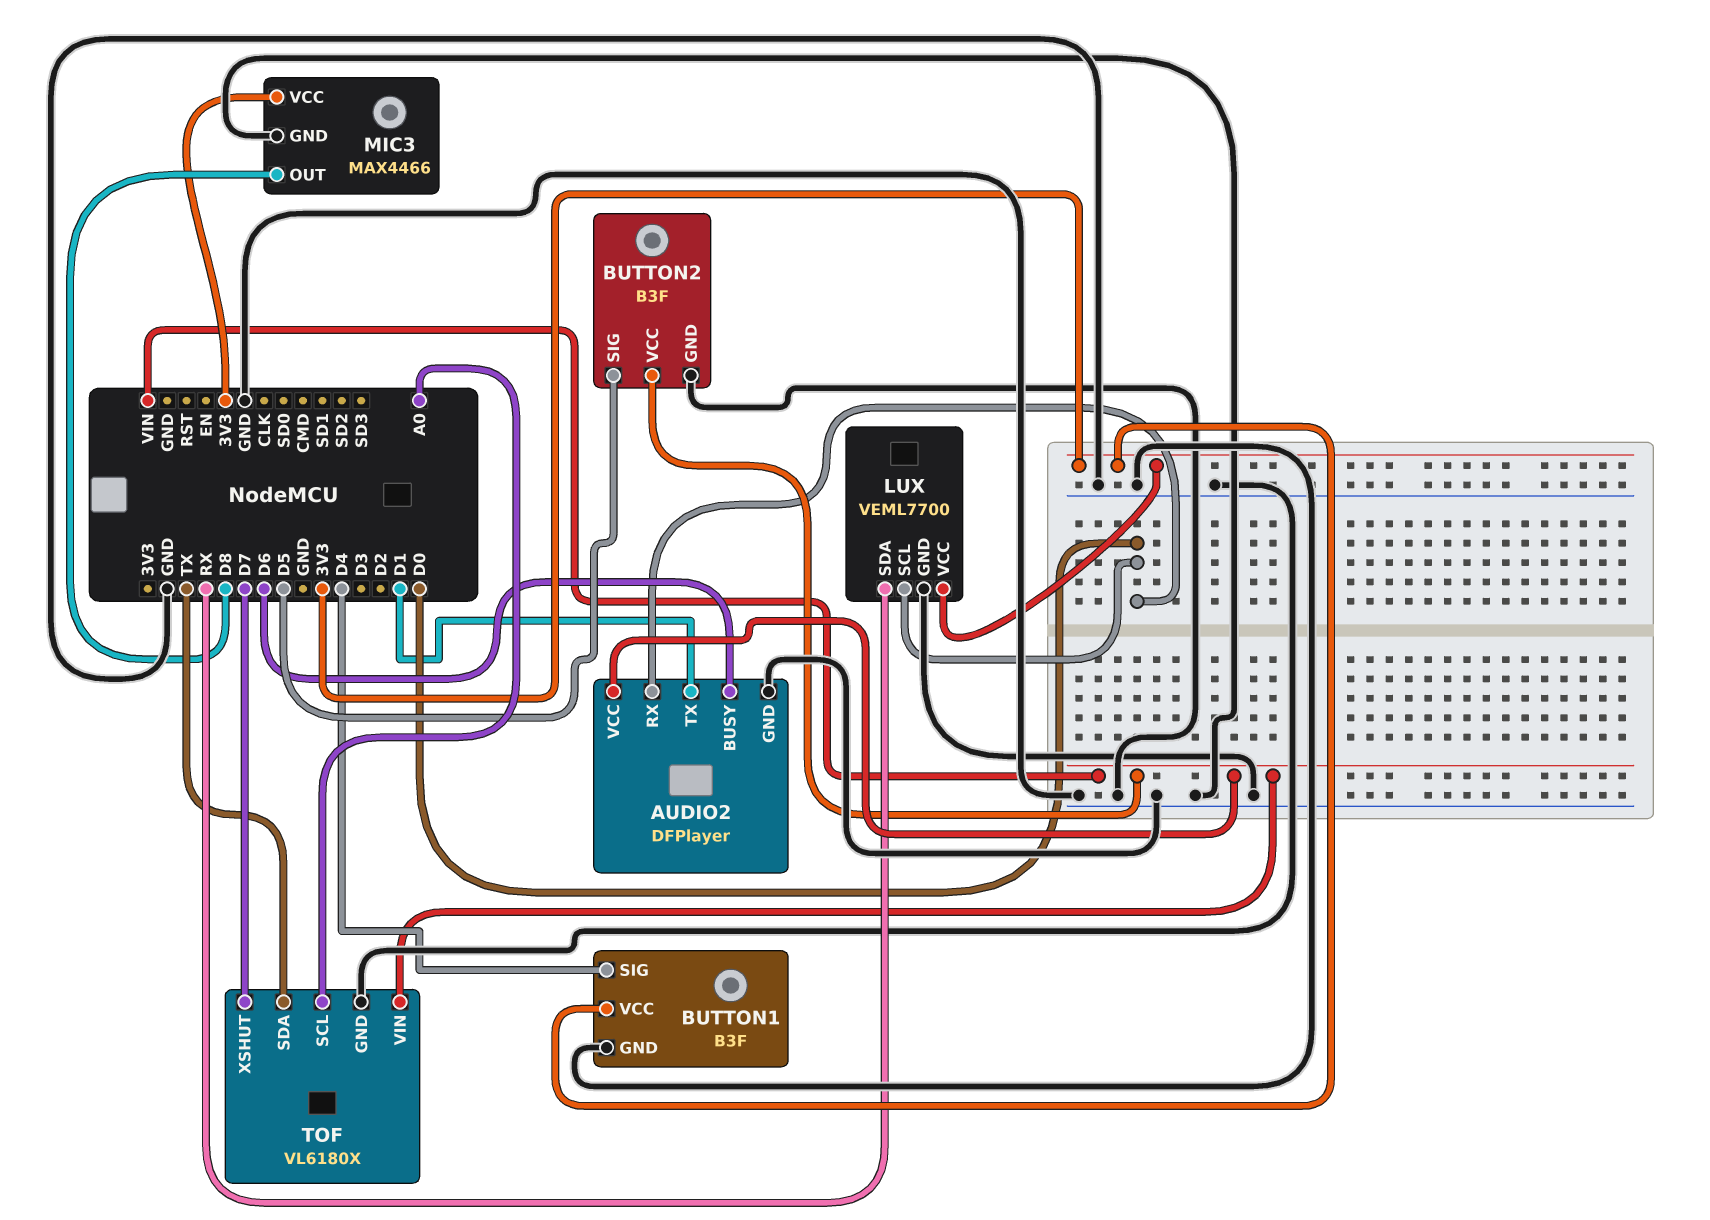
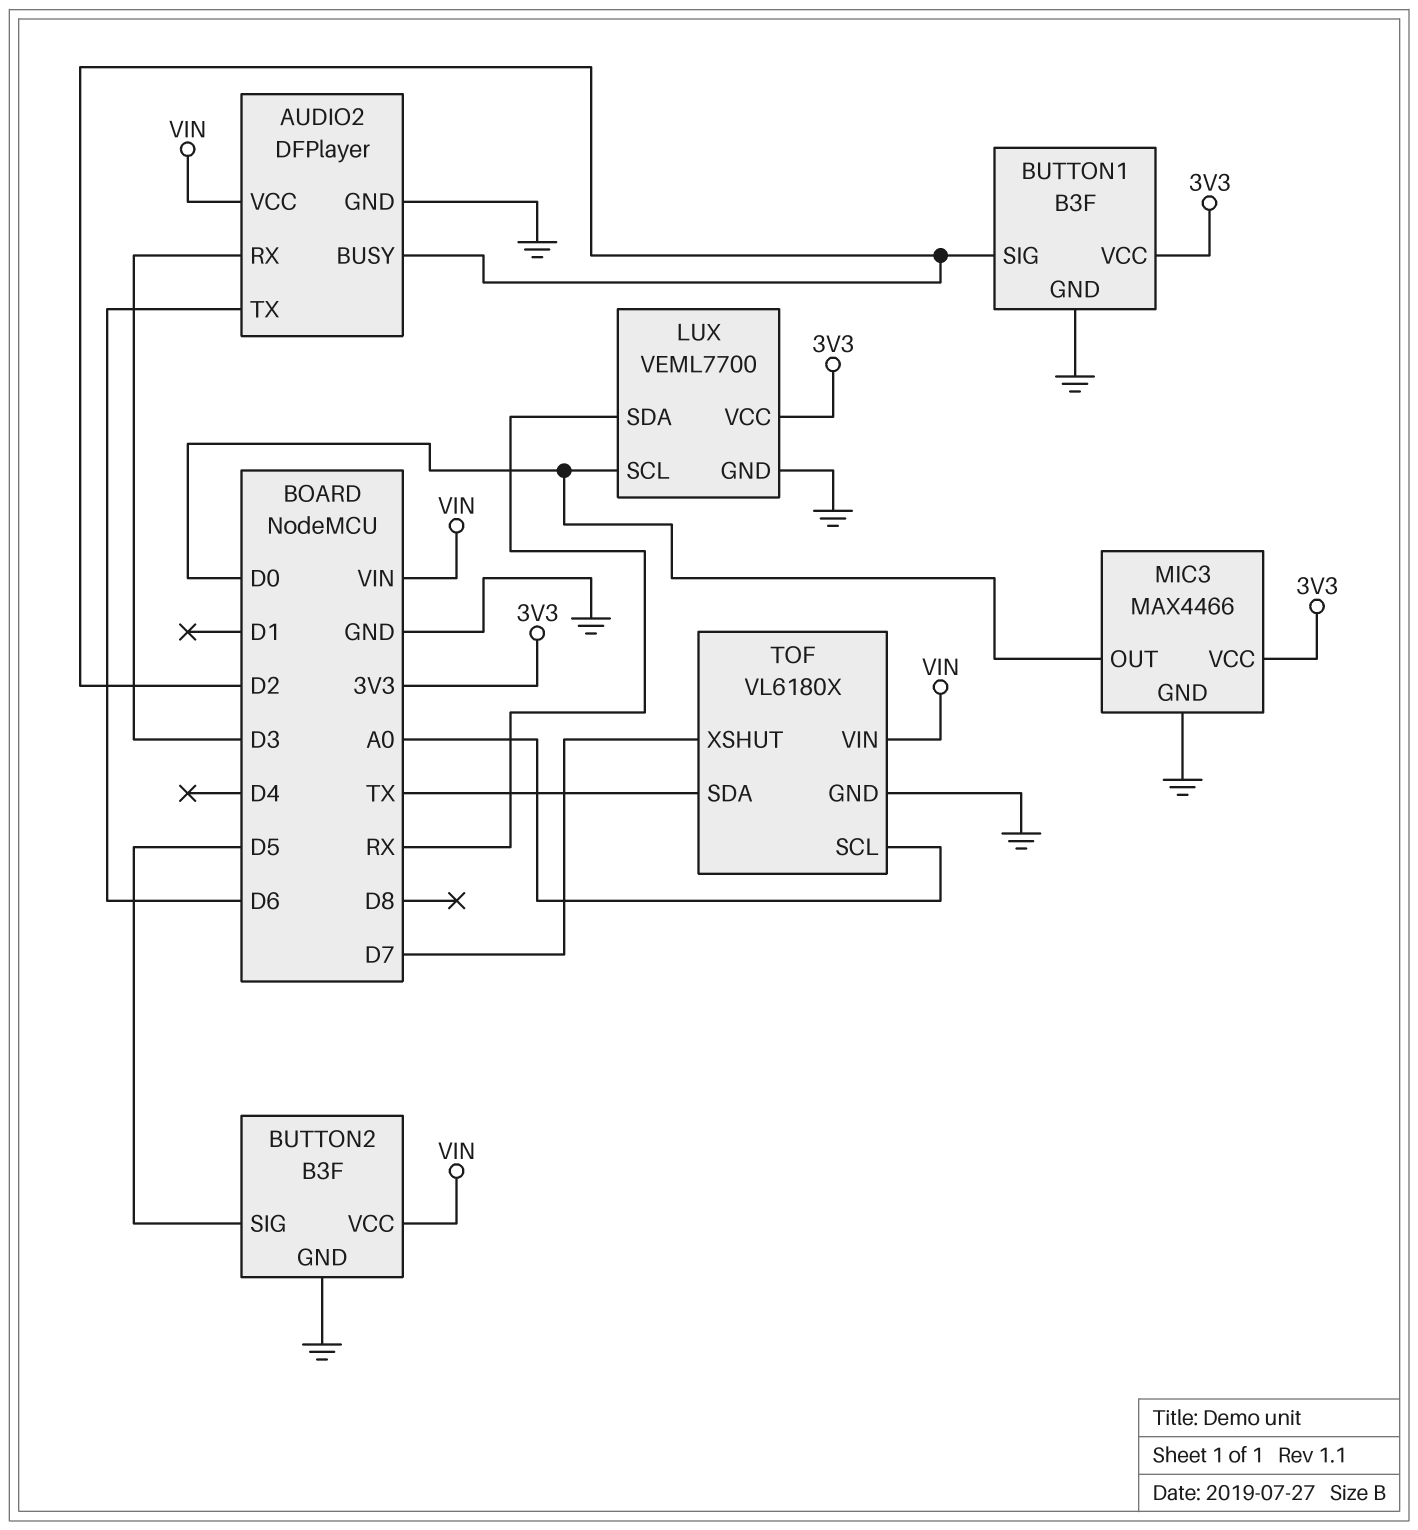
AUDIO2 pin BUSY: D6 -> D2
AUDIO2 pin RX: D0 -> D3
AUDIO2 pin TX: D1 -> D6
BUTTON1 pin SIG: D4 -> D2
MIC3 pin OUT: D8 -> D0

